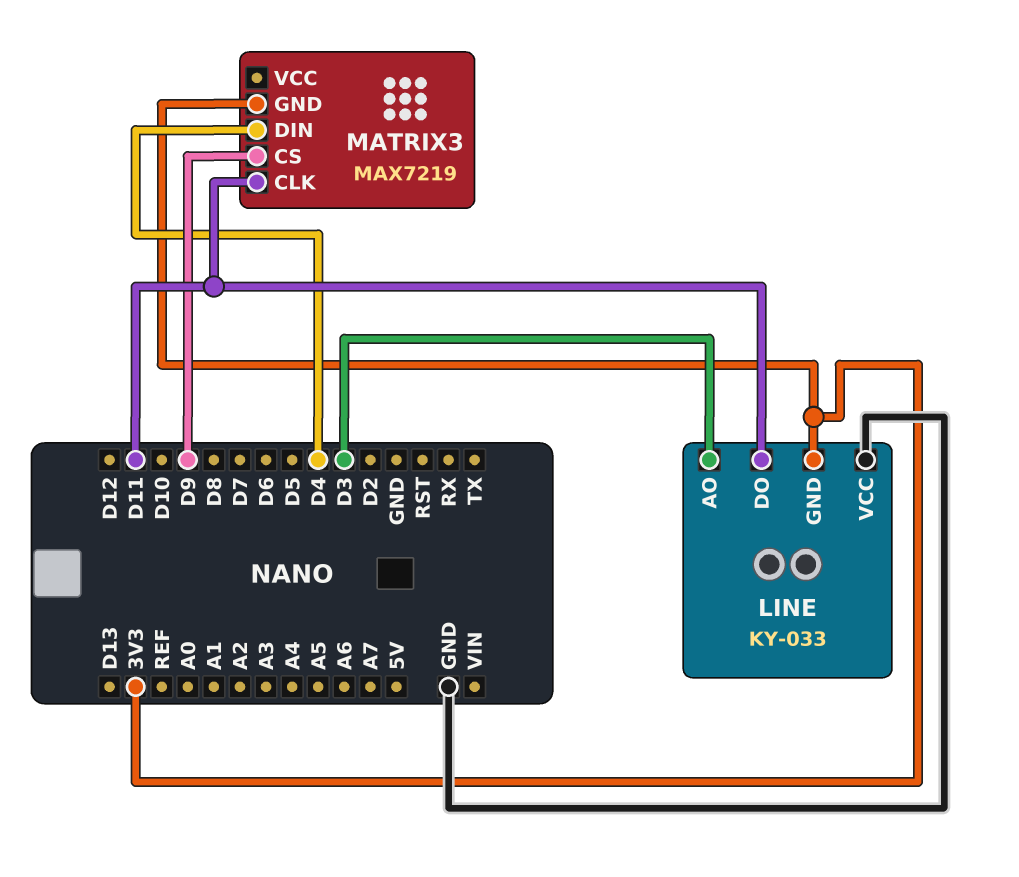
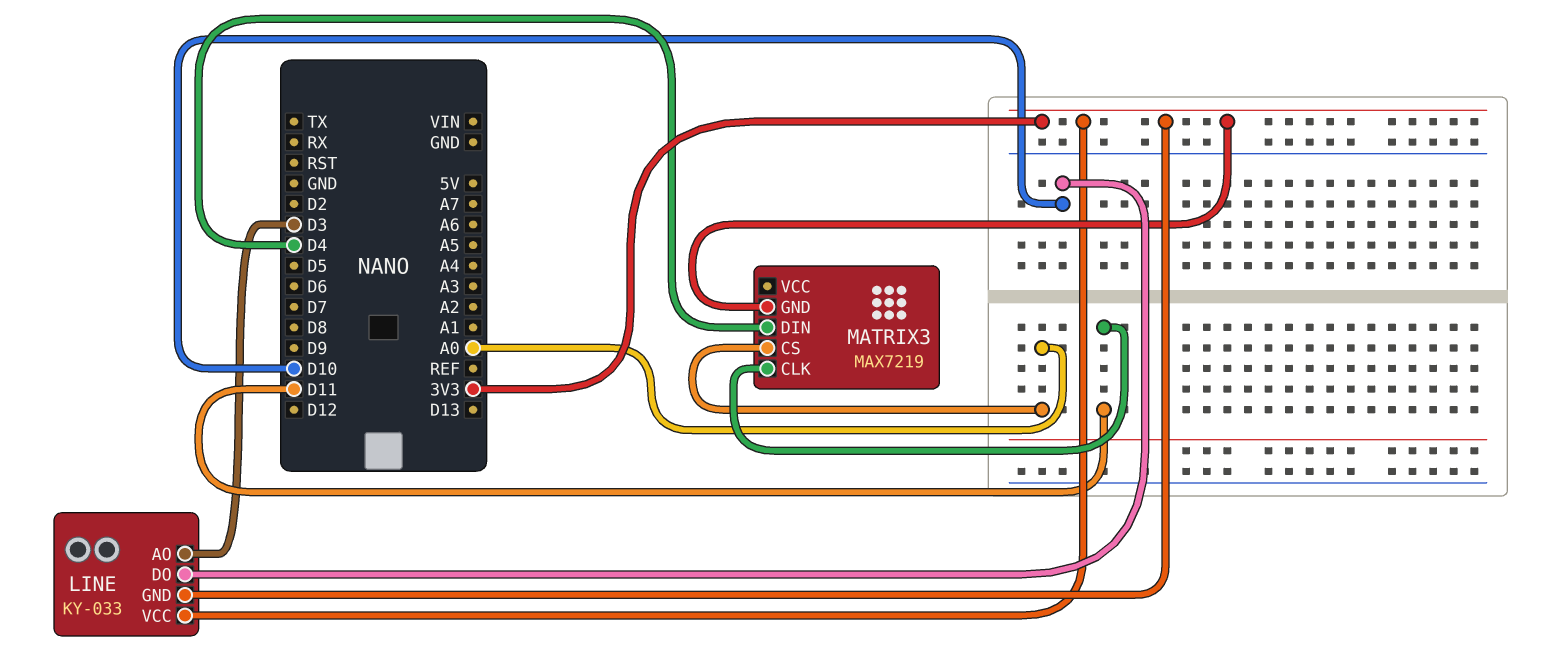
LINE pin DO: D11 -> D10
LINE pin VCC: GND -> 3V3
MATRIX3 pin CS: D9 -> A0

